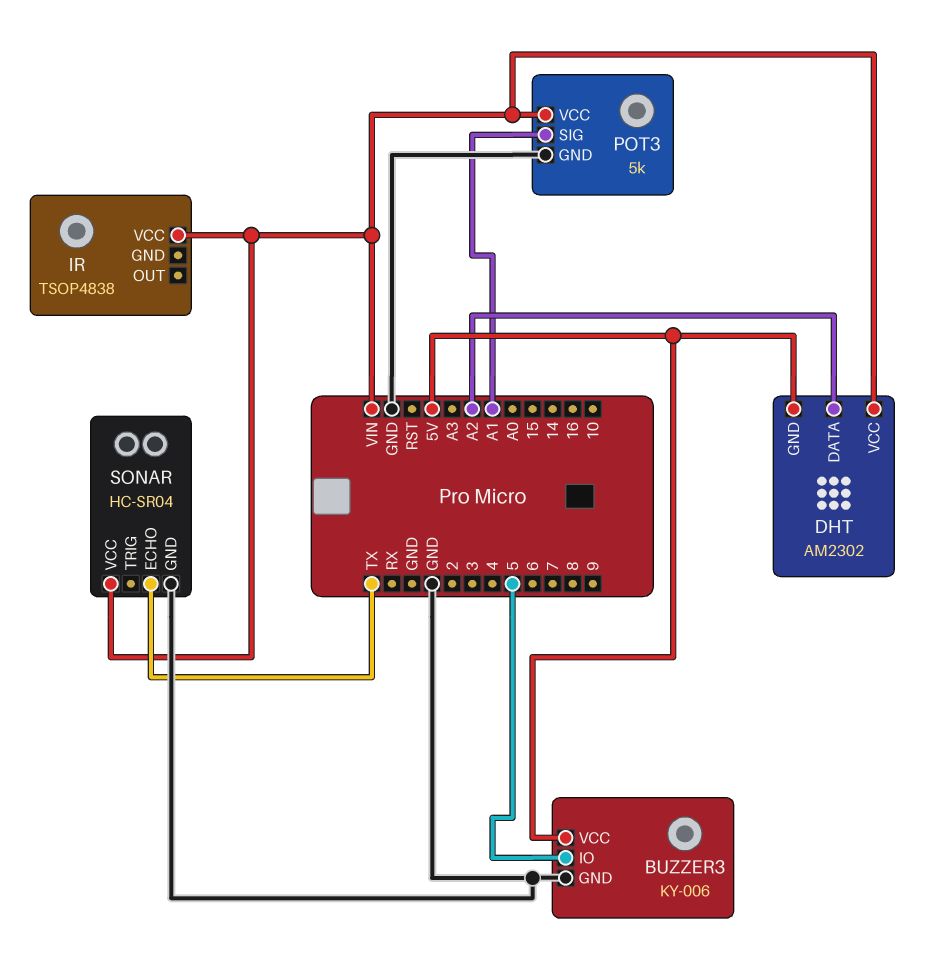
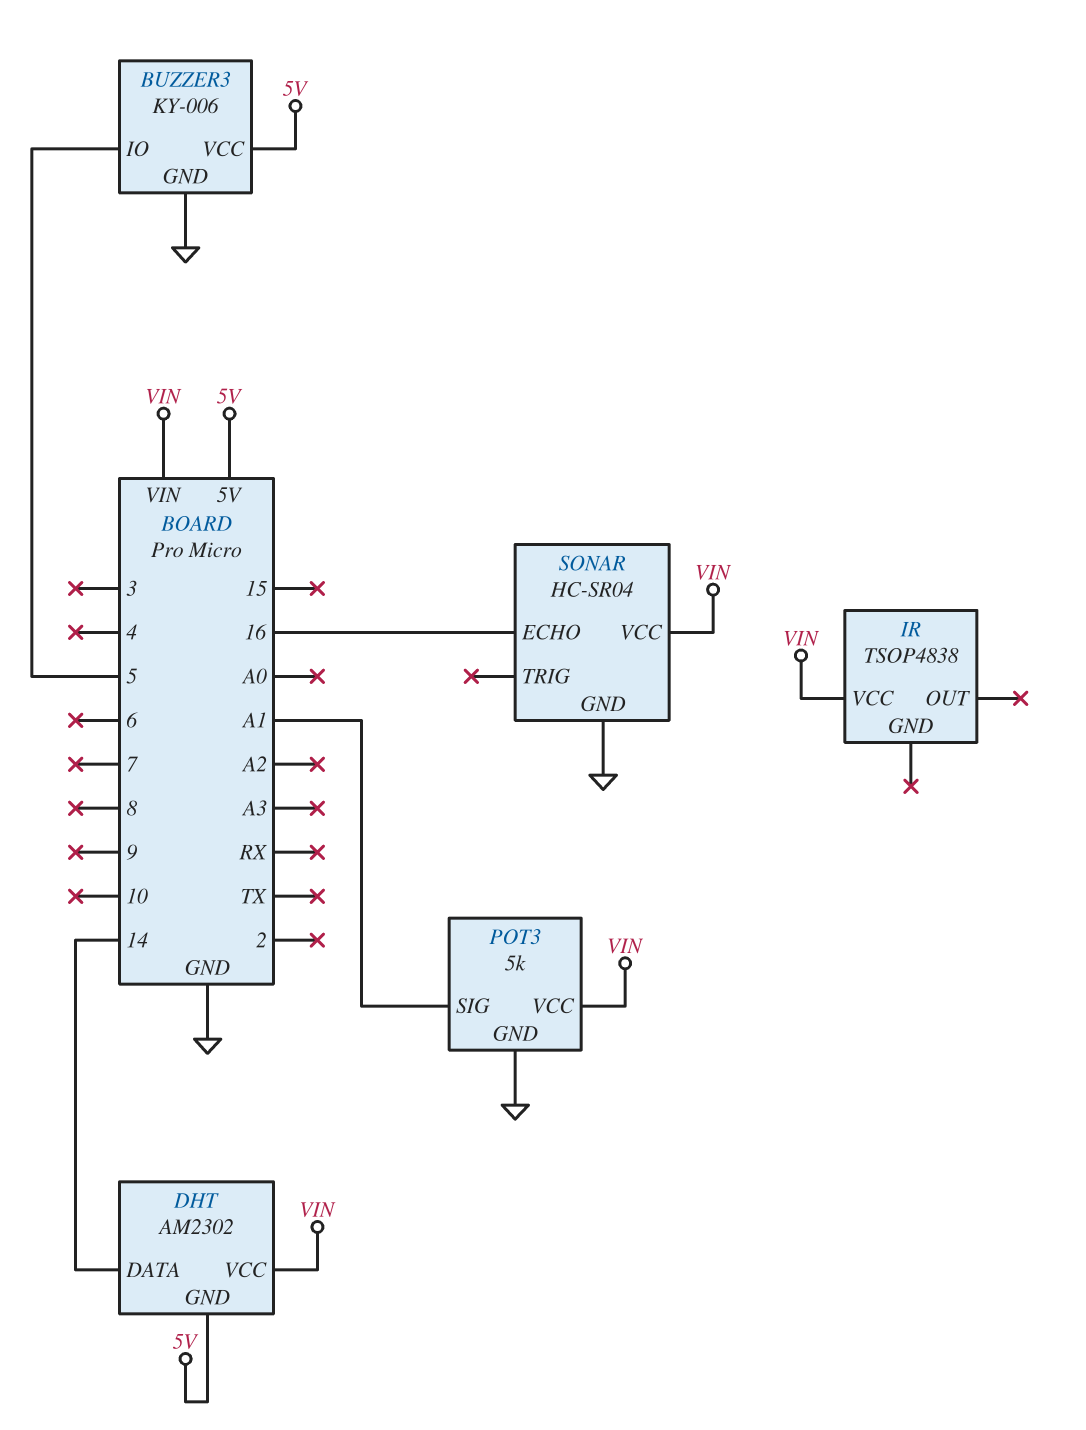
DHT pin DATA: A2 -> 14
SONAR pin ECHO: TX -> 16

